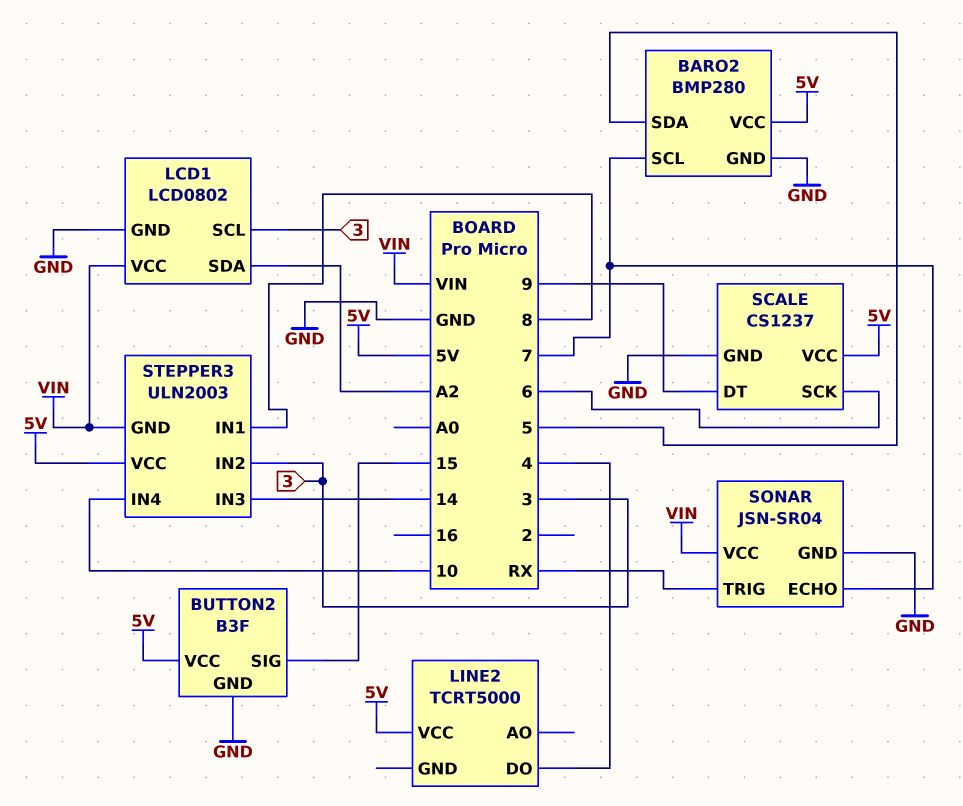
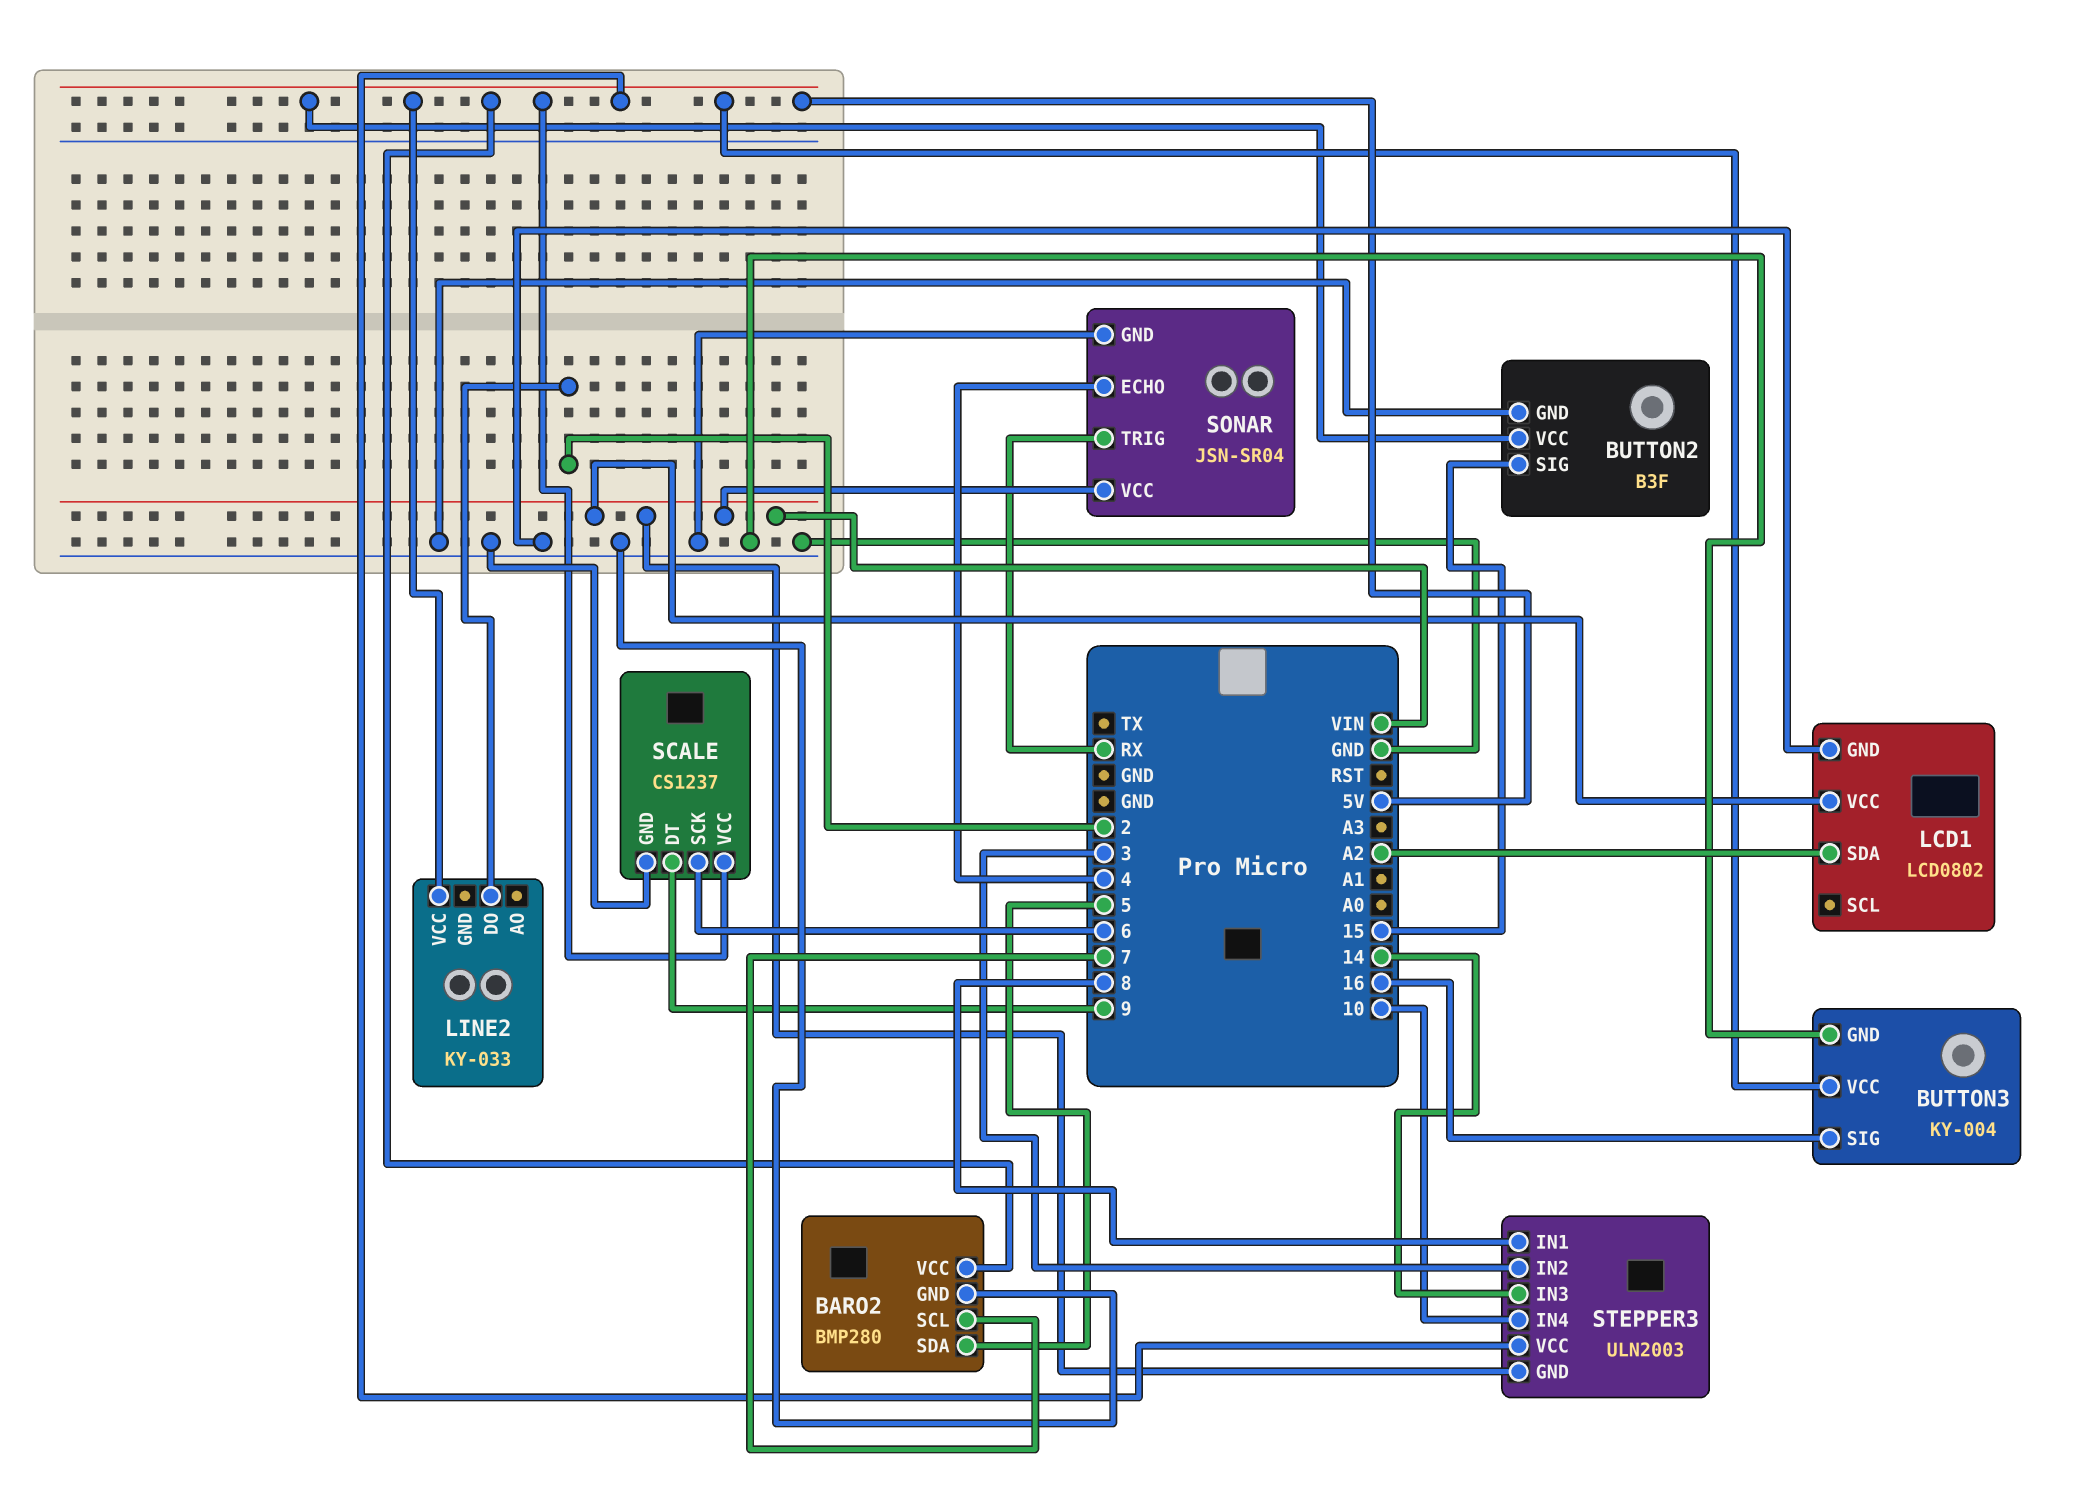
BUTTON3: none -> KY-004
BUTTON3 pin GND: none -> GND
BUTTON3 pin SIG: none -> 16
BUTTON3 pin VCC: none -> 5V
LCD1 pin SCL: 3 -> none
LINE2: TCRT5000 -> KY-033
LINE2 pin DO: 4 -> 2
SONAR pin ECHO: 7 -> 4

